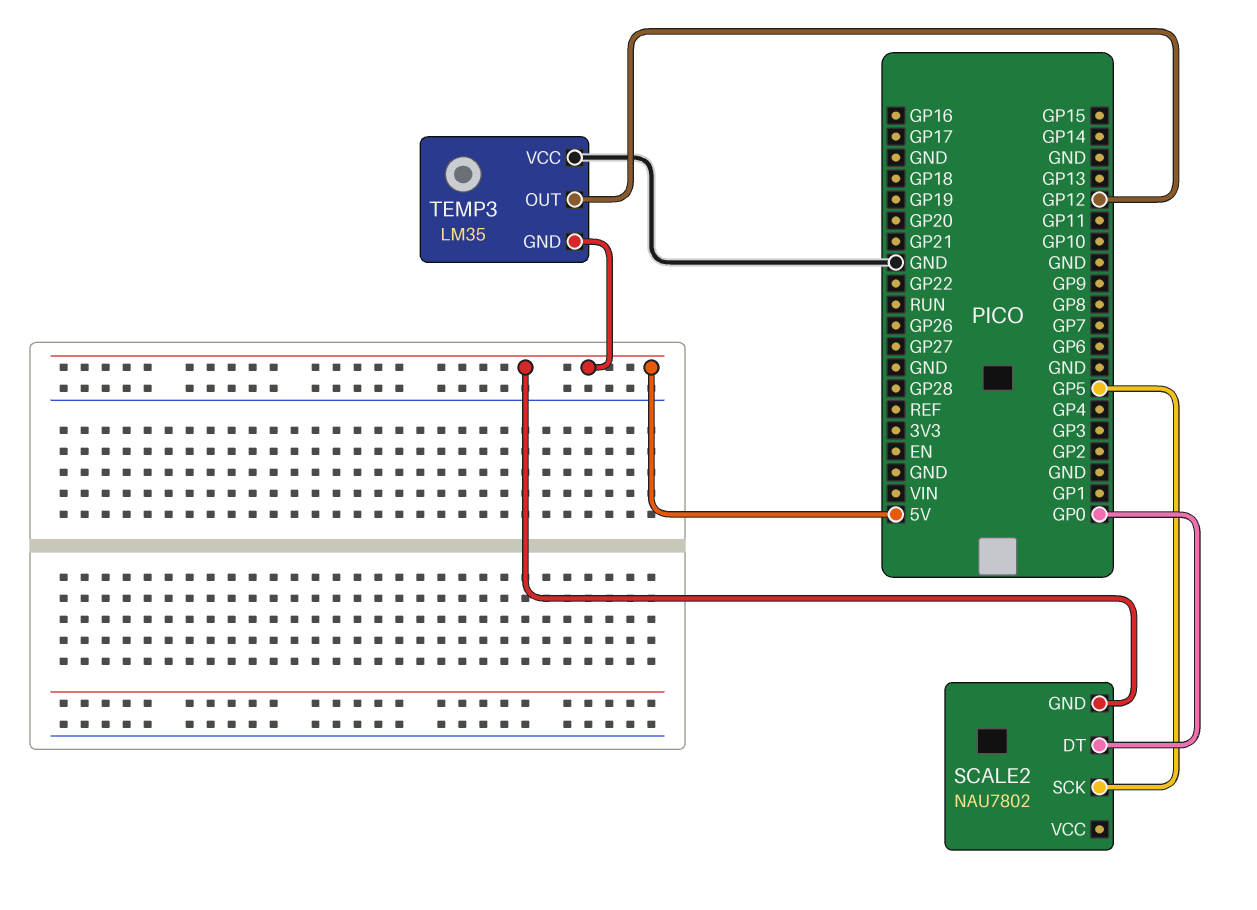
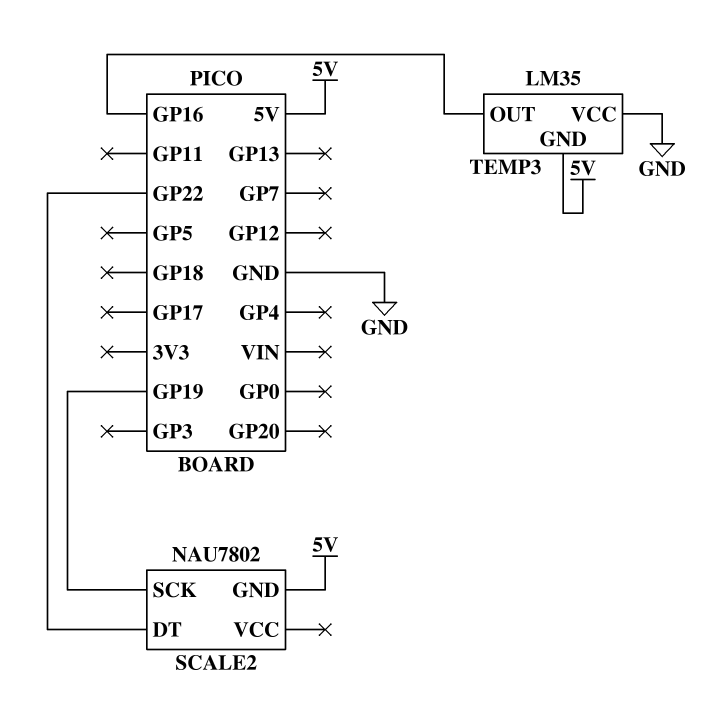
SCALE2 pin DT: GP0 -> GP22
SCALE2 pin SCK: GP5 -> GP19
TEMP3 pin OUT: GP12 -> GP16

